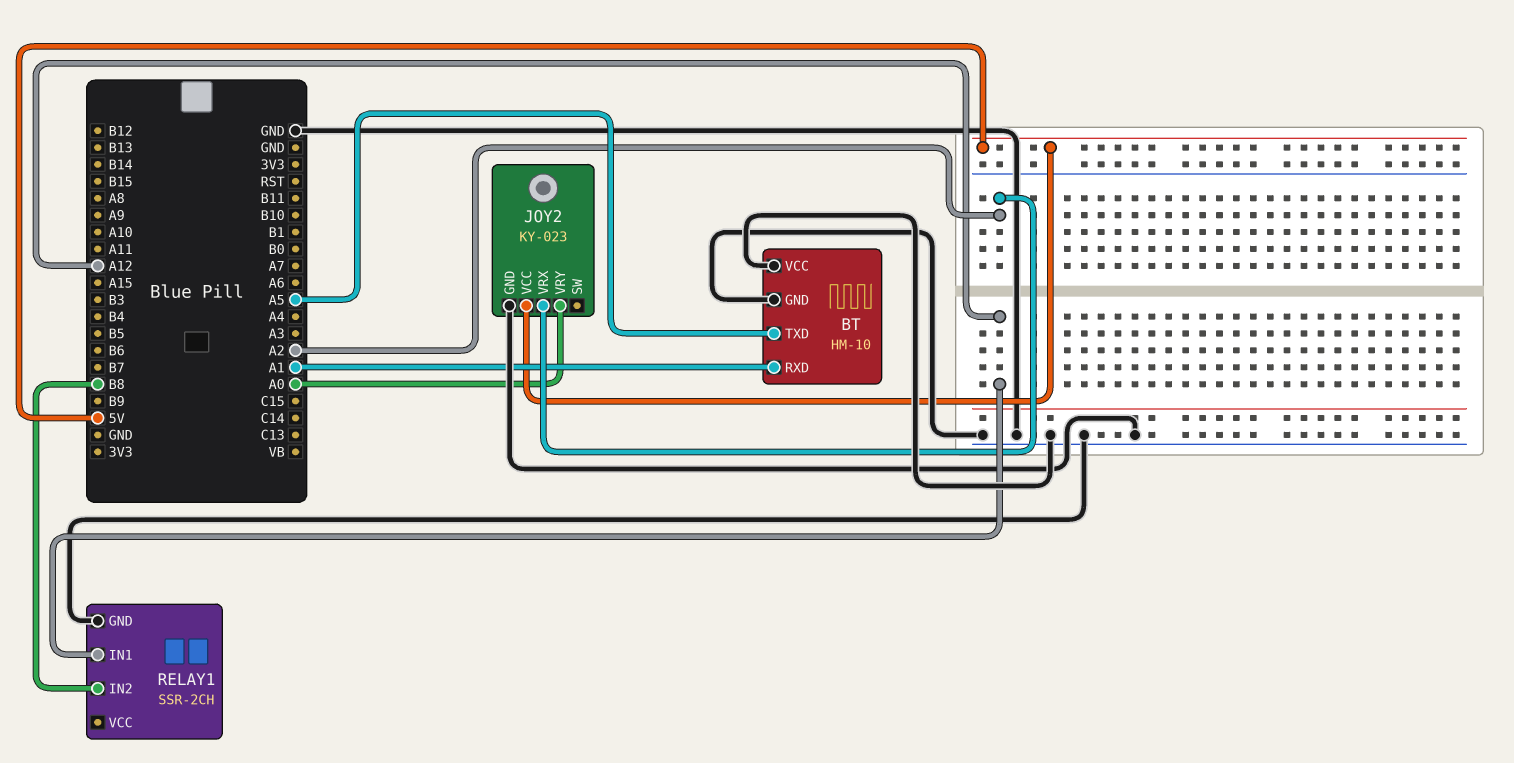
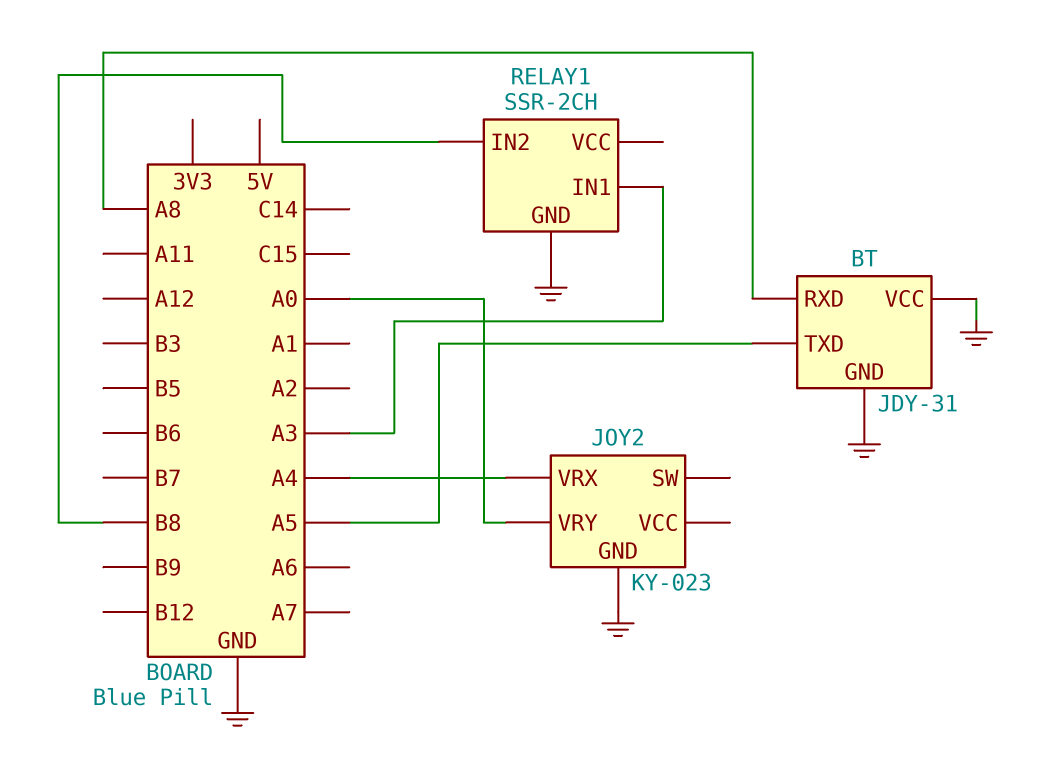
BT: HM-10 -> JDY-31
BT pin RXD: A1 -> A8
JOY2 pin VCC: 5V -> none
JOY2 pin VRX: A2 -> A4
RELAY1 pin IN1: A12 -> A3

